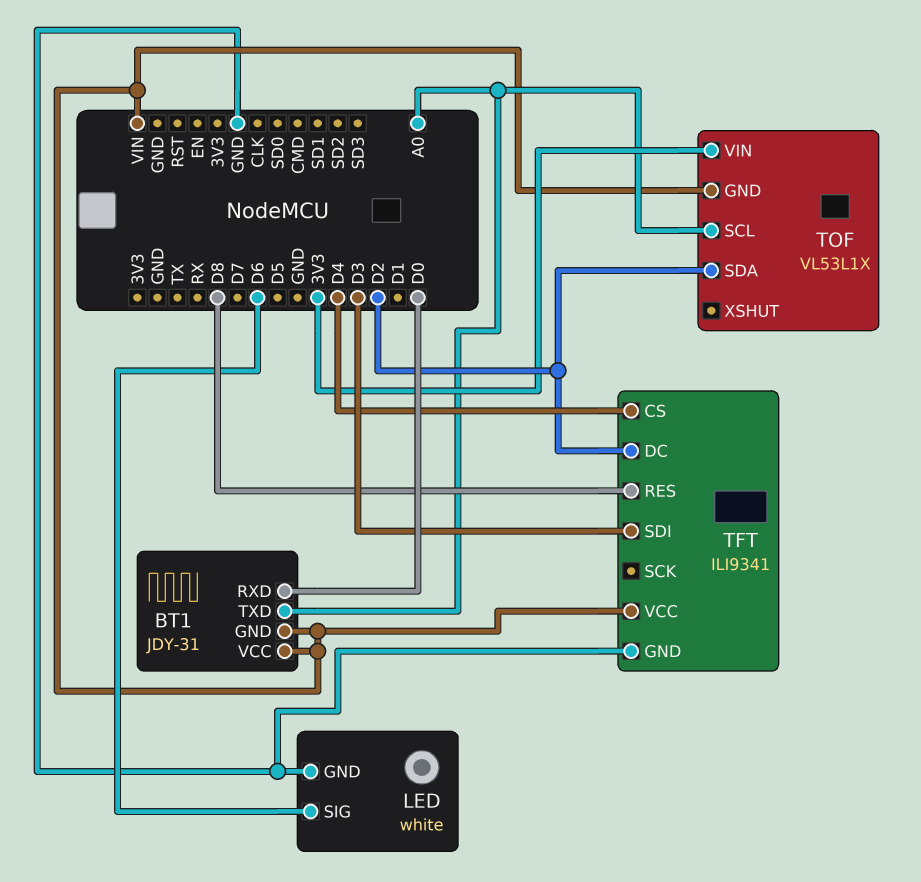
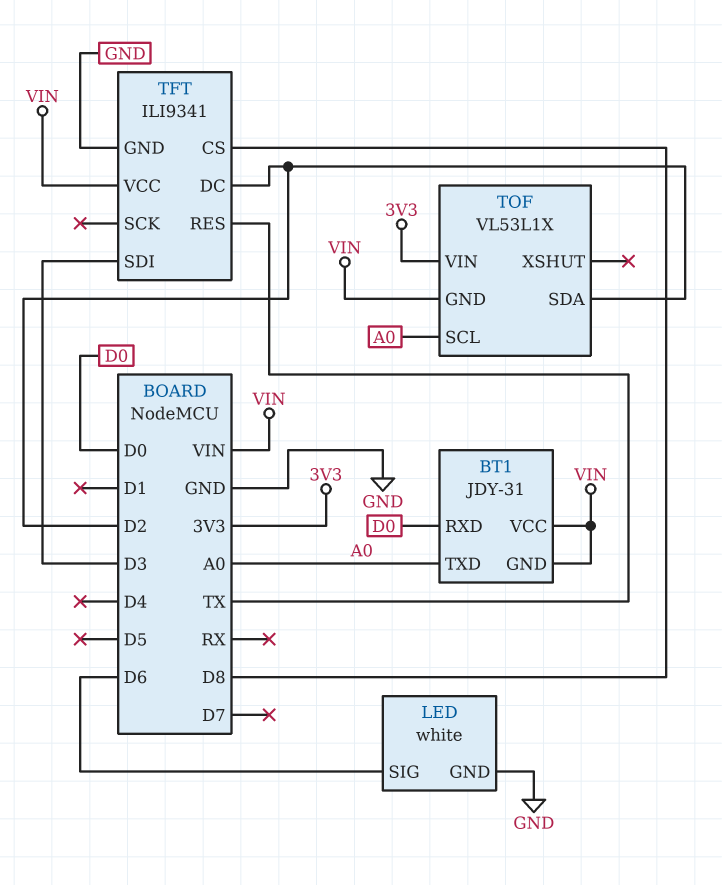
TFT pin CS: D4 -> D8
TFT pin RES: D8 -> TX

